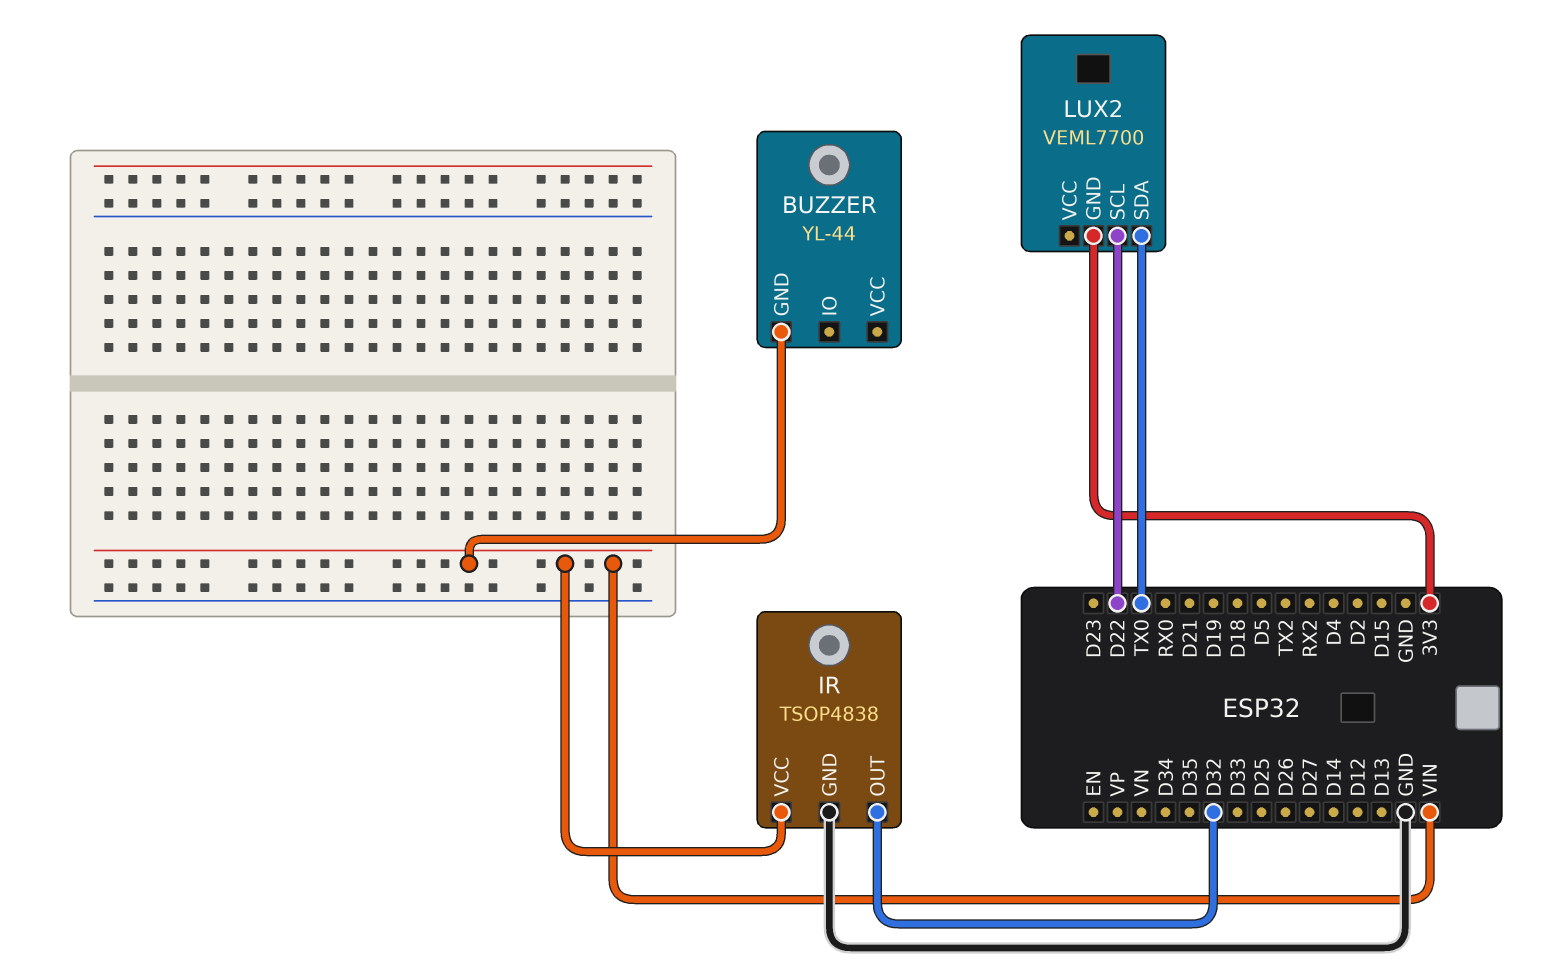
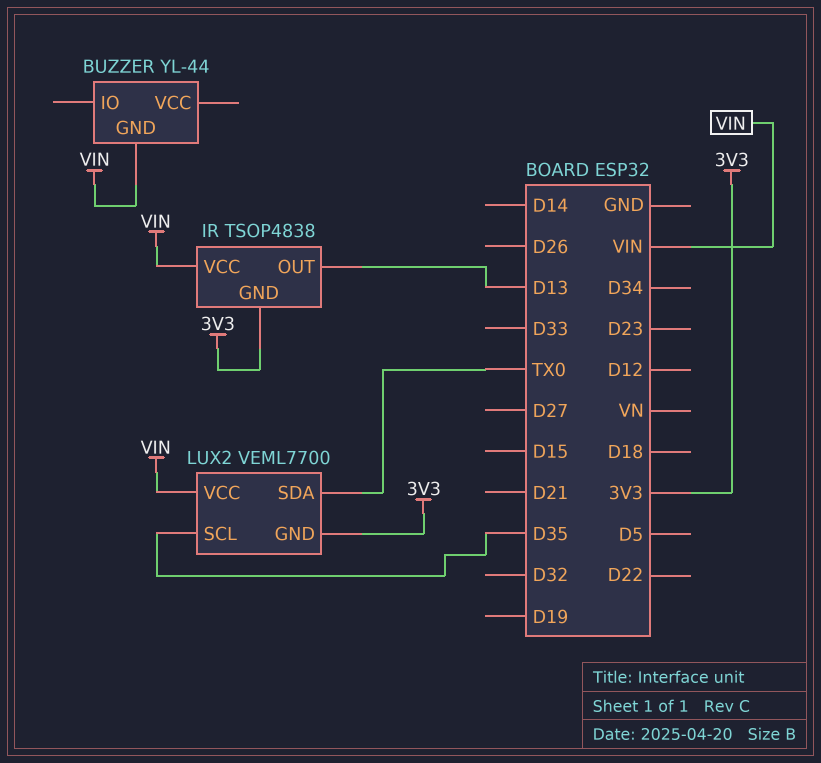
IR pin GND: GND -> 3V3
IR pin OUT: D32 -> D13
LUX2 pin SCL: D22 -> D35
LUX2 pin VCC: none -> VIN

